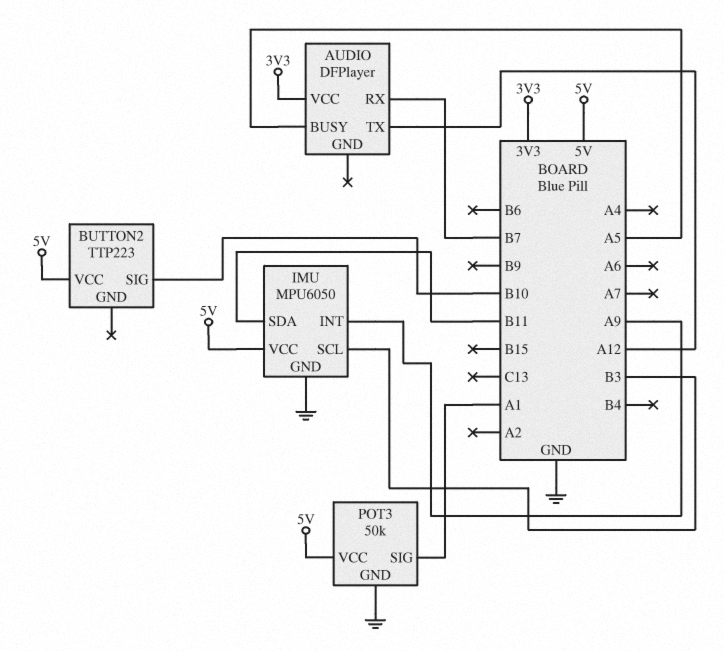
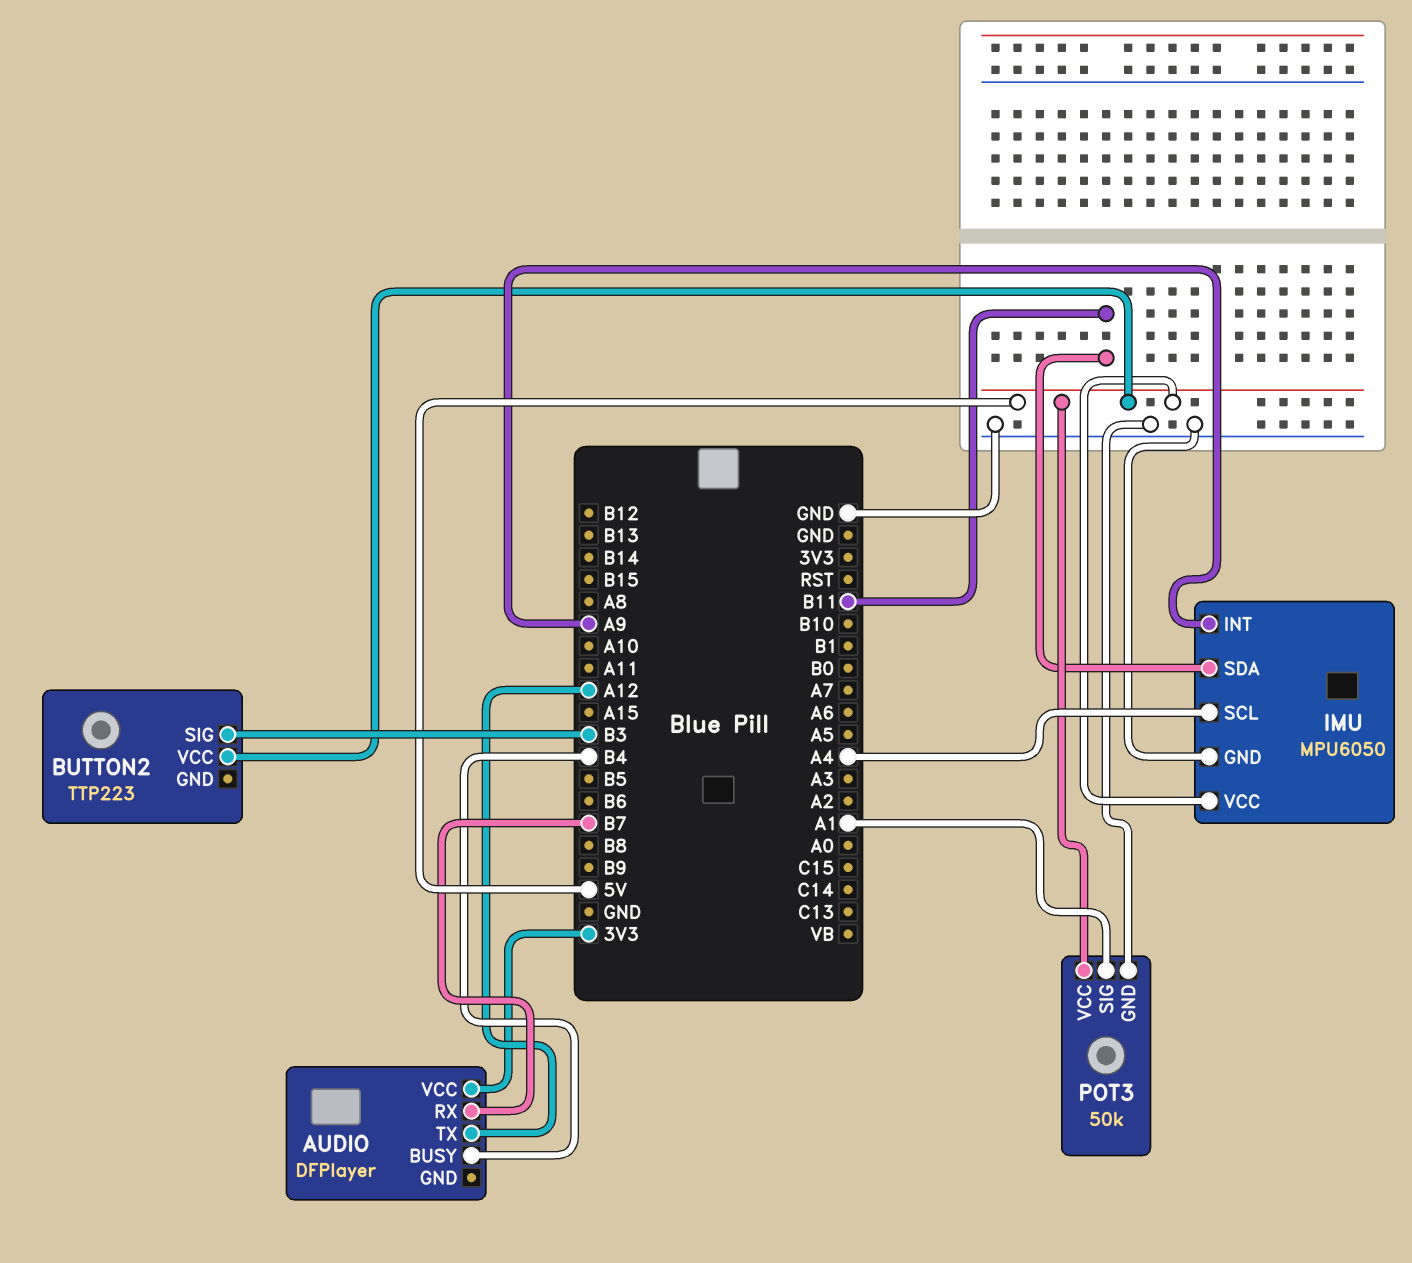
AUDIO pin BUSY: A5 -> B4
BUTTON2 pin SIG: B10 -> B3
IMU pin SCL: B3 -> A4

